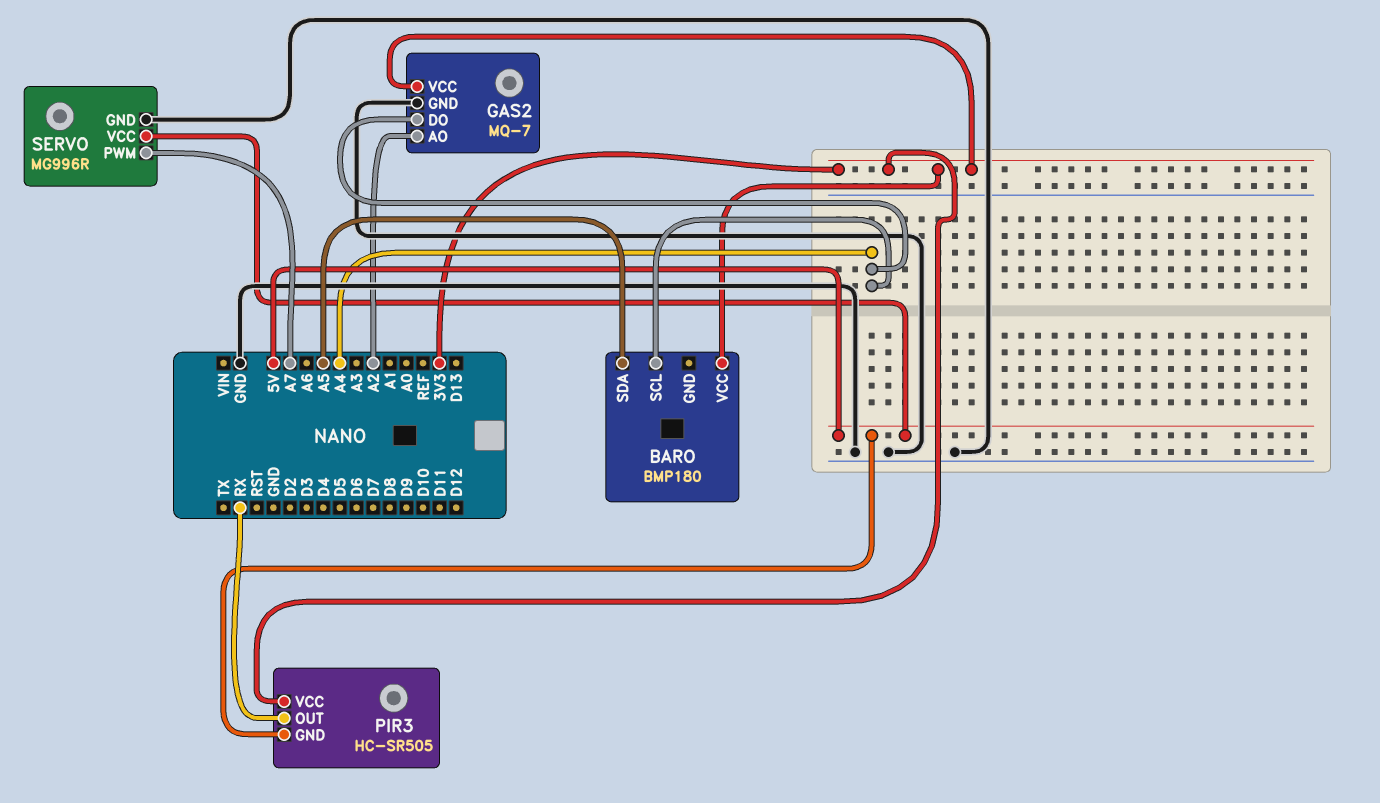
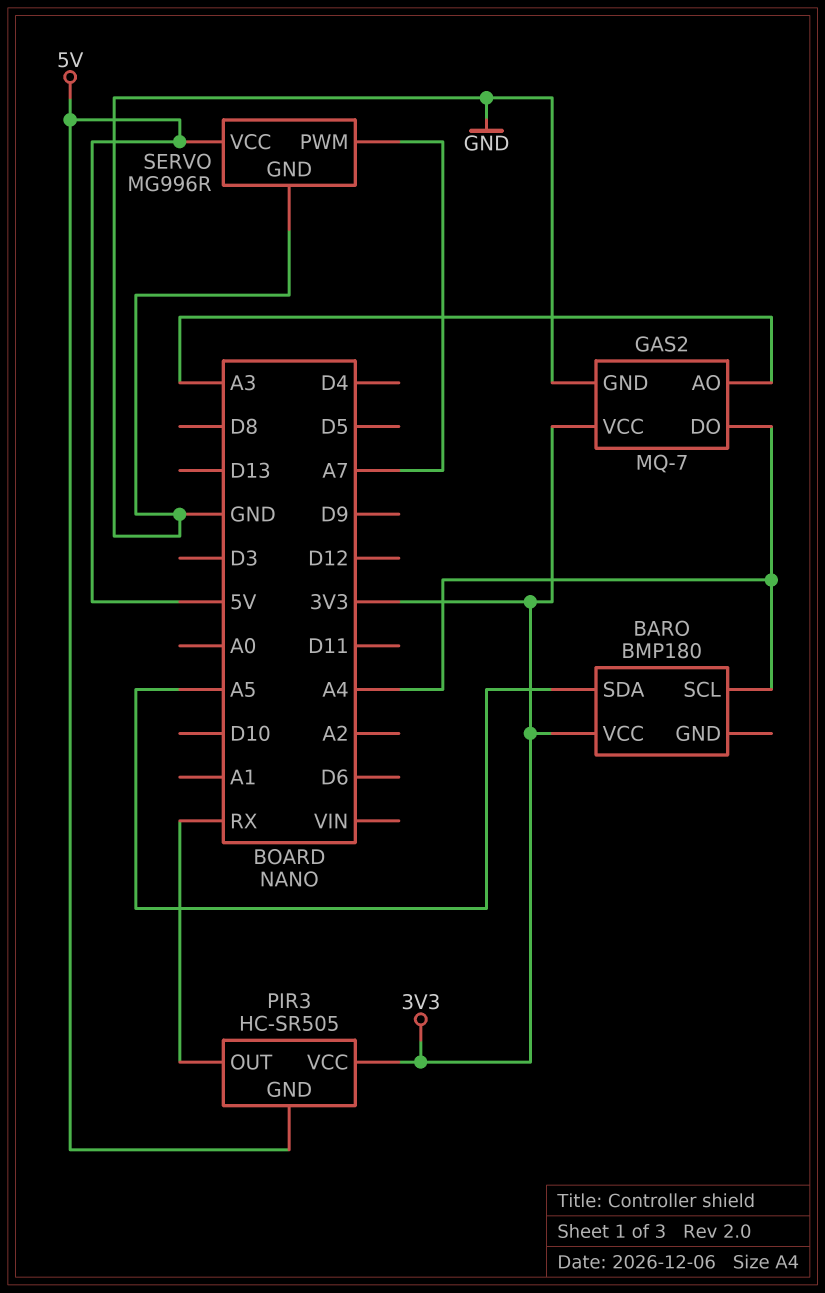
GAS2 pin AO: A2 -> A3

